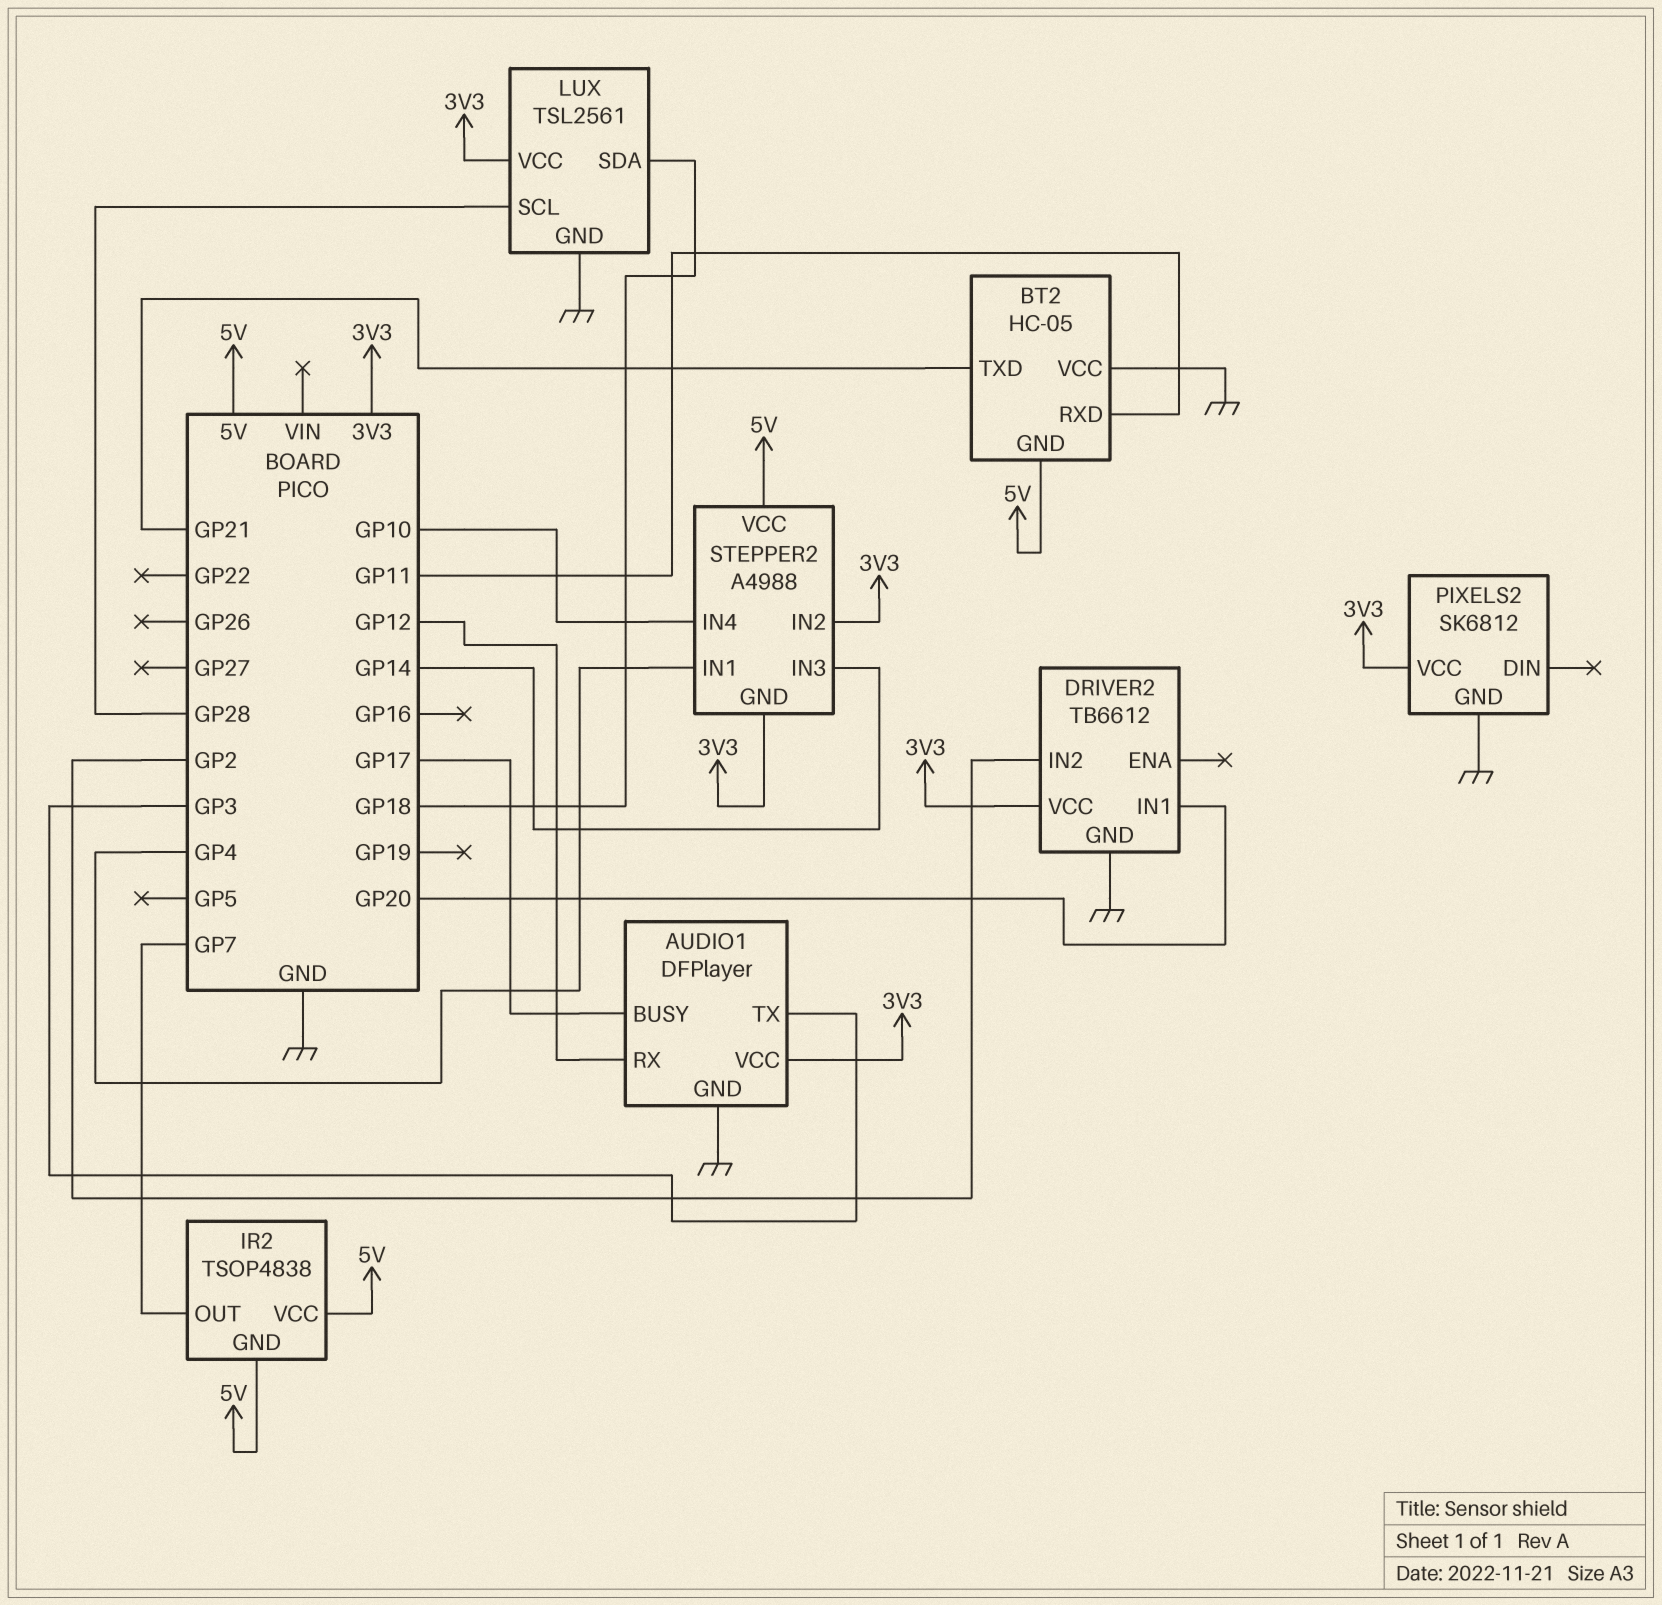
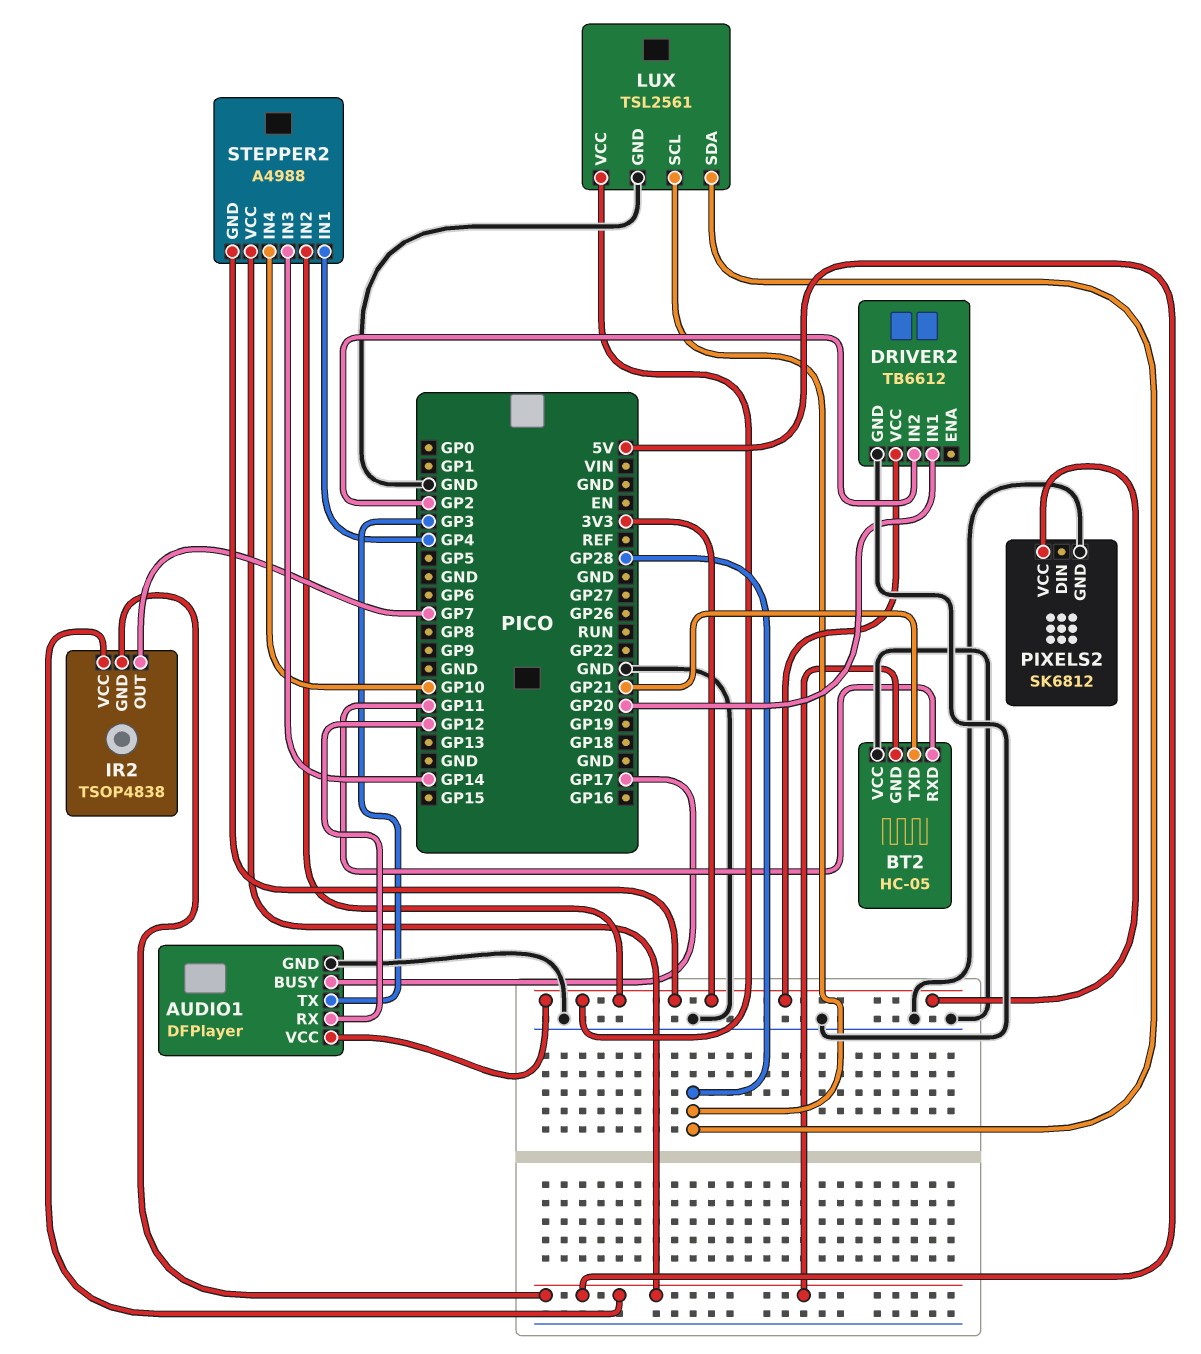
LUX pin SDA: GP18 -> GP28

